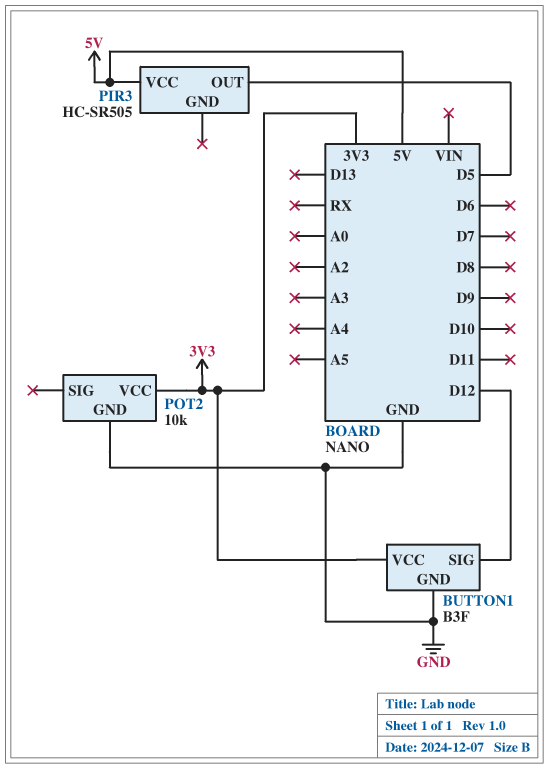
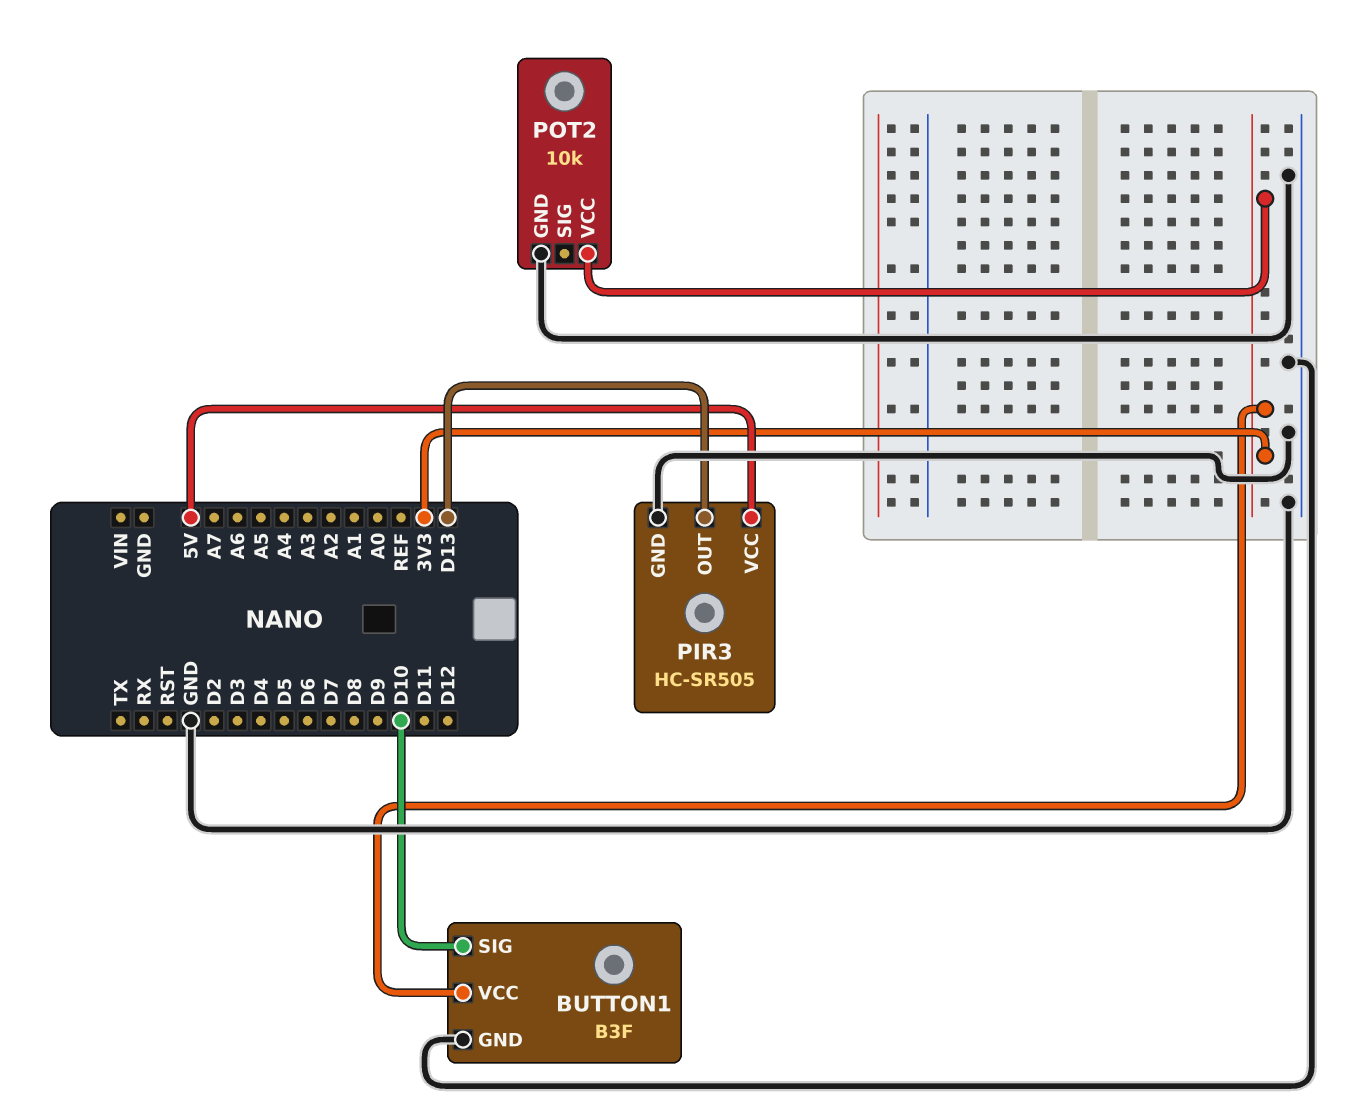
BUTTON1 pin SIG: D12 -> D10
PIR3 pin GND: none -> GND
PIR3 pin OUT: D5 -> D13

